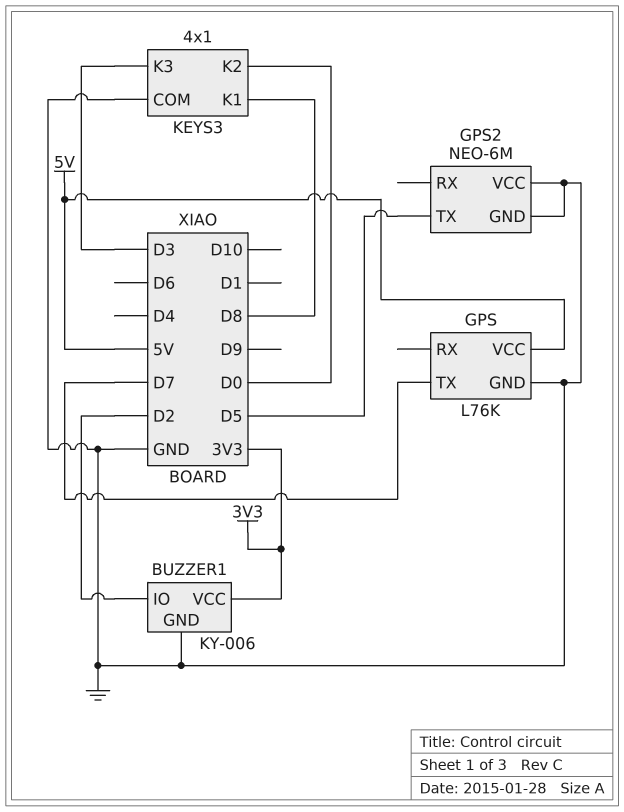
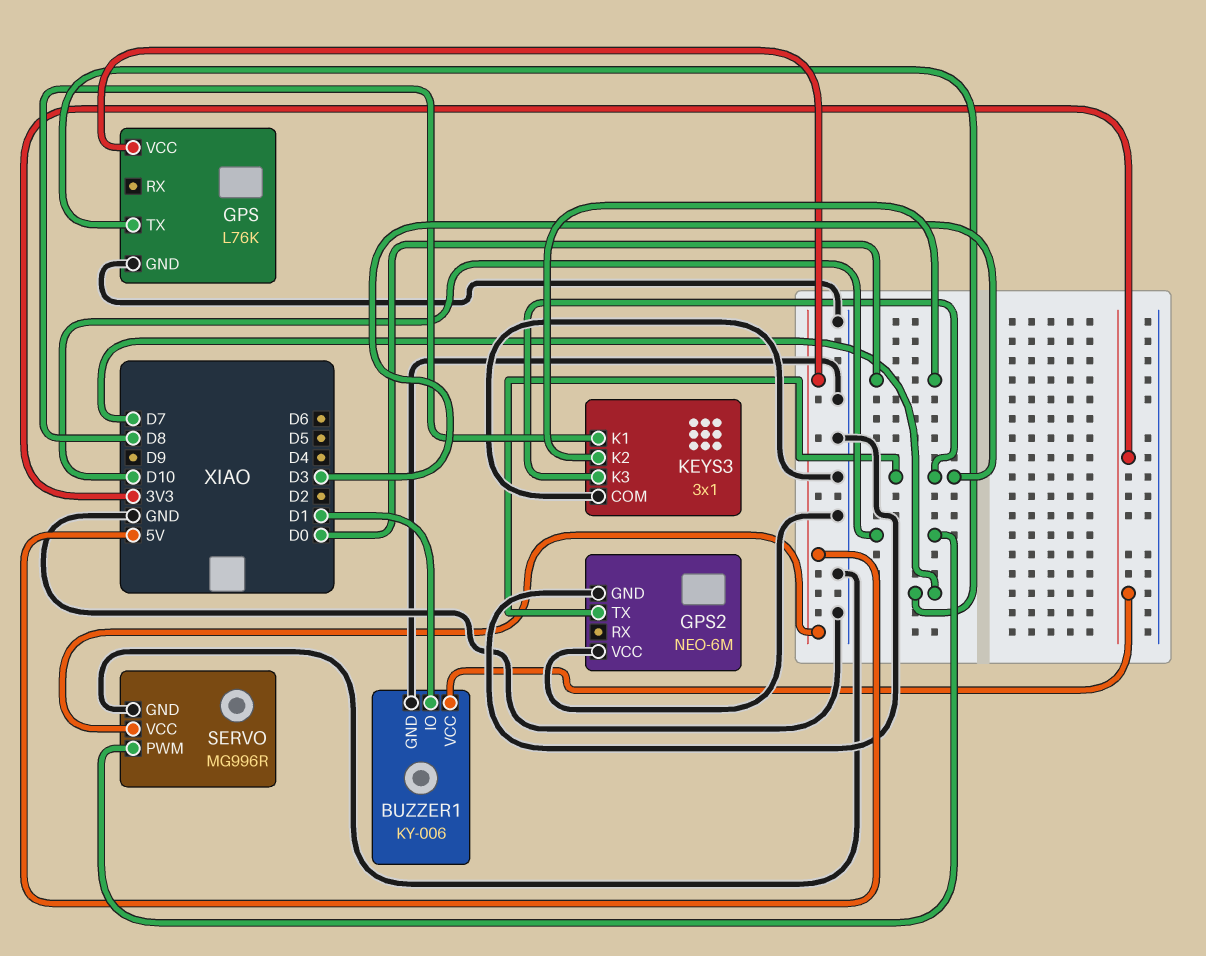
BUZZER1 pin IO: D2 -> D1
GPS2 pin TX: D5 -> D3
KEYS3: 4x1 -> 3x1
SERVO: none -> MG996R
SERVO pin GND: none -> GND
SERVO pin PWM: none -> D10
SERVO pin VCC: none -> 5V

